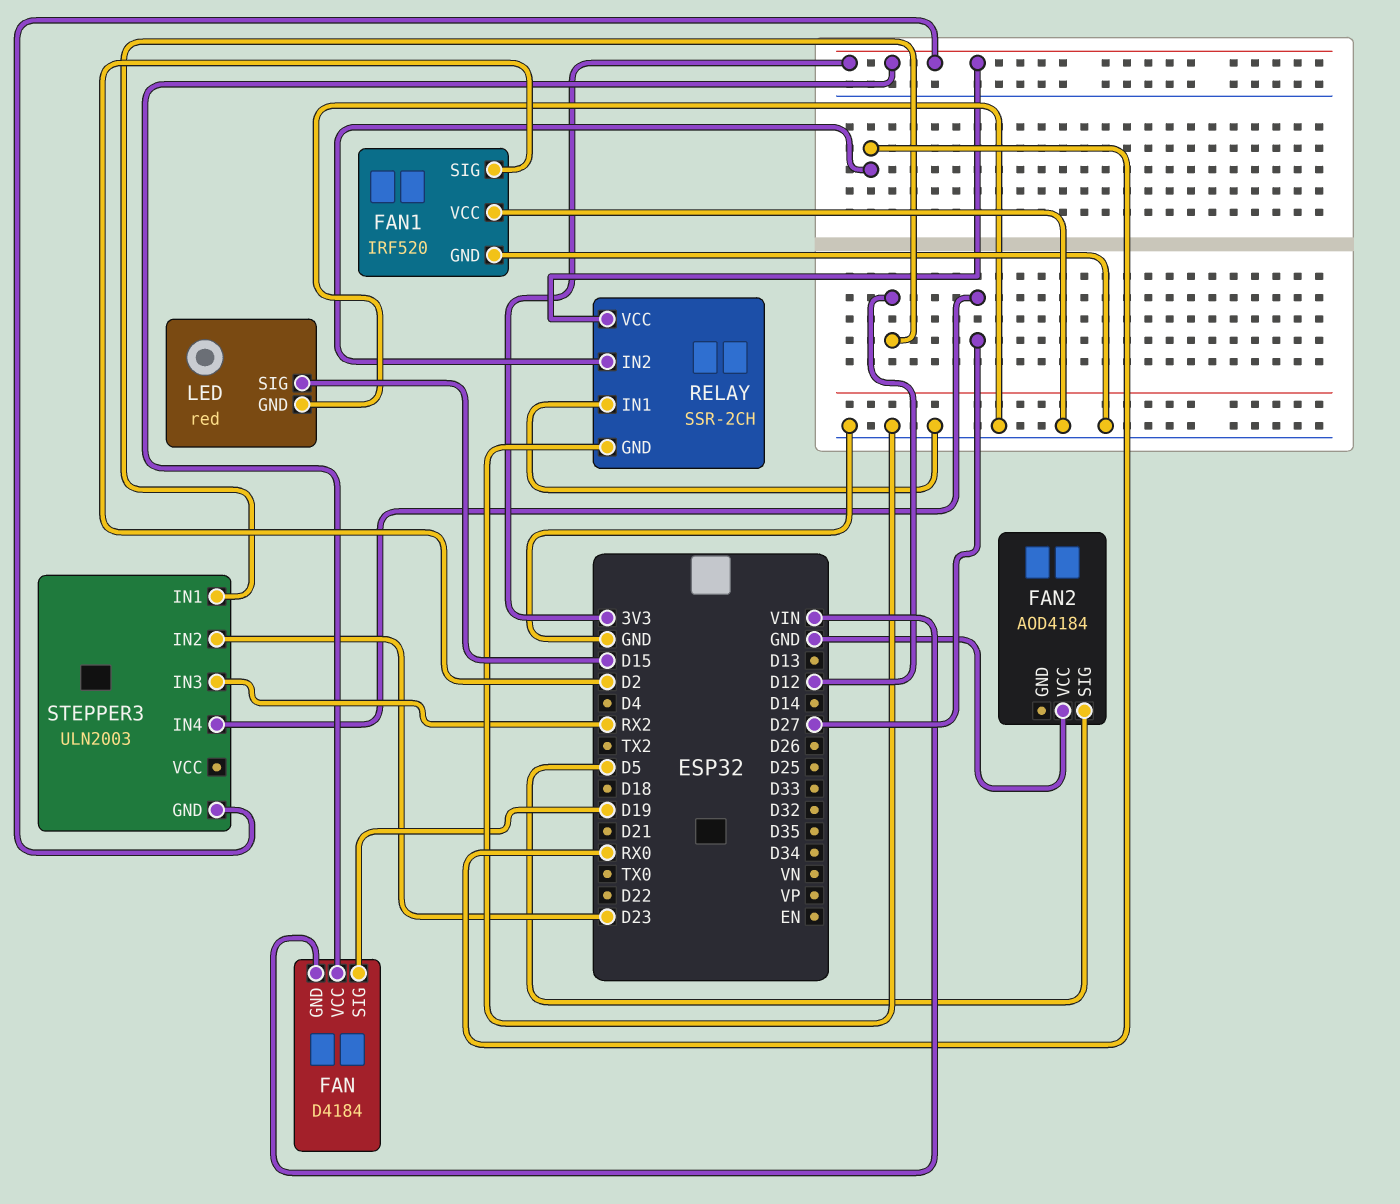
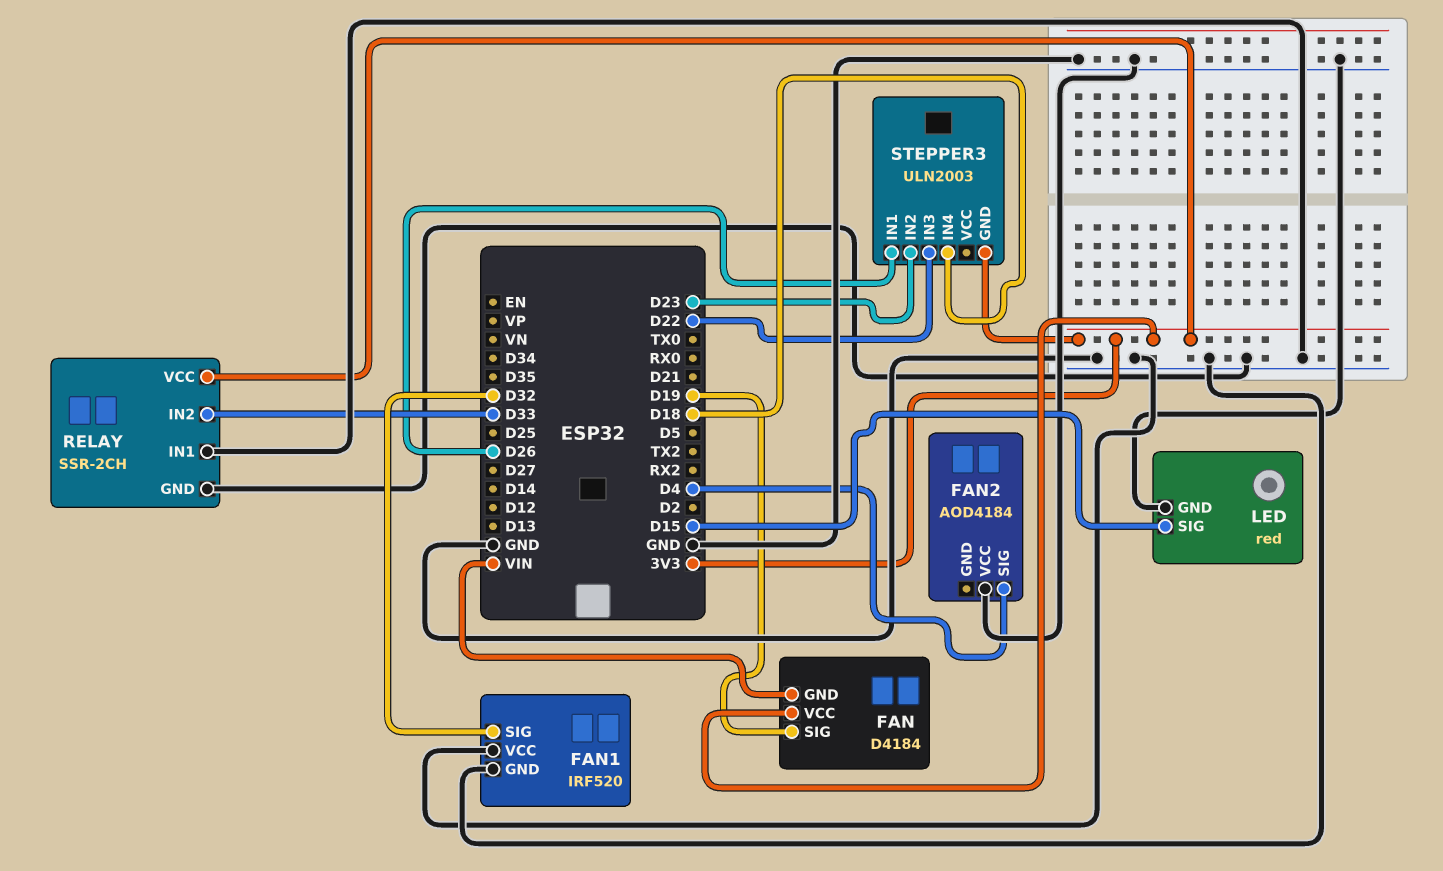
FAN1 pin SIG: D2 -> D32
FAN2 pin SIG: D5 -> D4
RELAY pin IN2: RX0 -> D33
STEPPER3 pin IN1: D12 -> D26
STEPPER3 pin IN3: RX2 -> D22
STEPPER3 pin IN4: D27 -> D18

